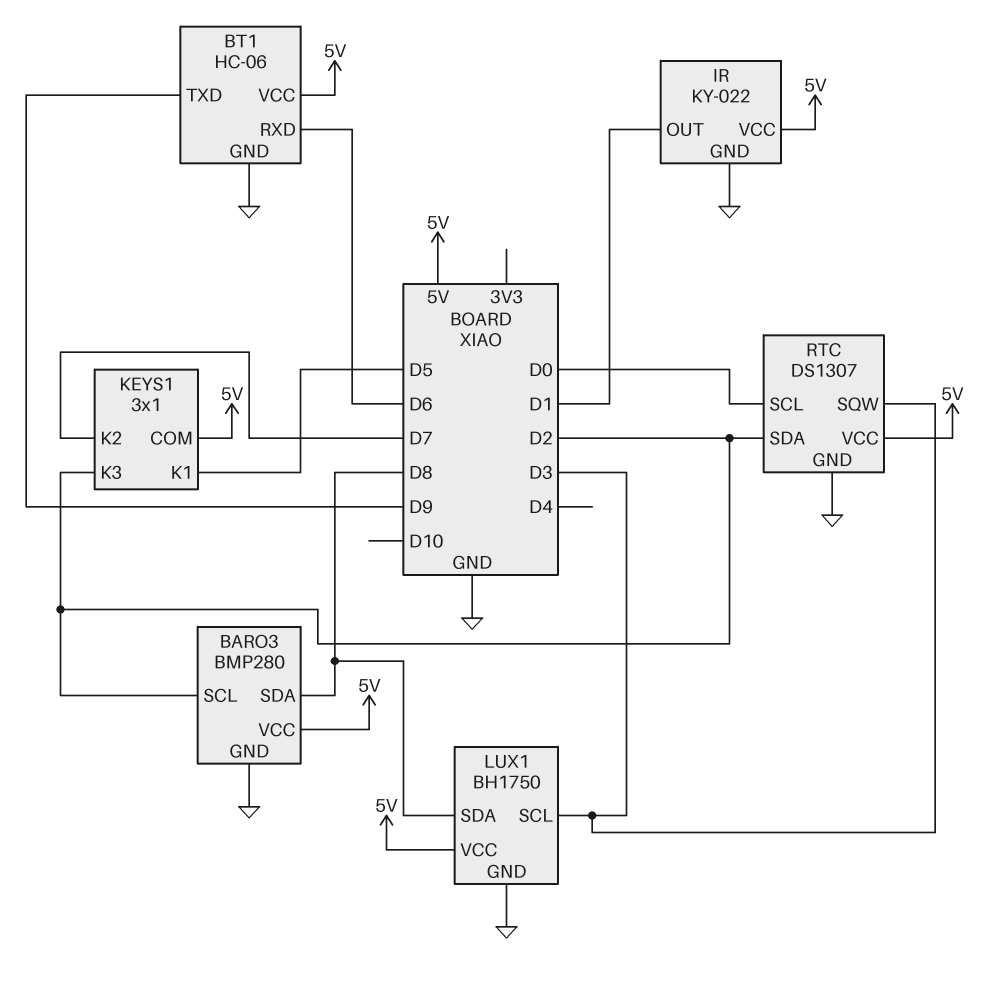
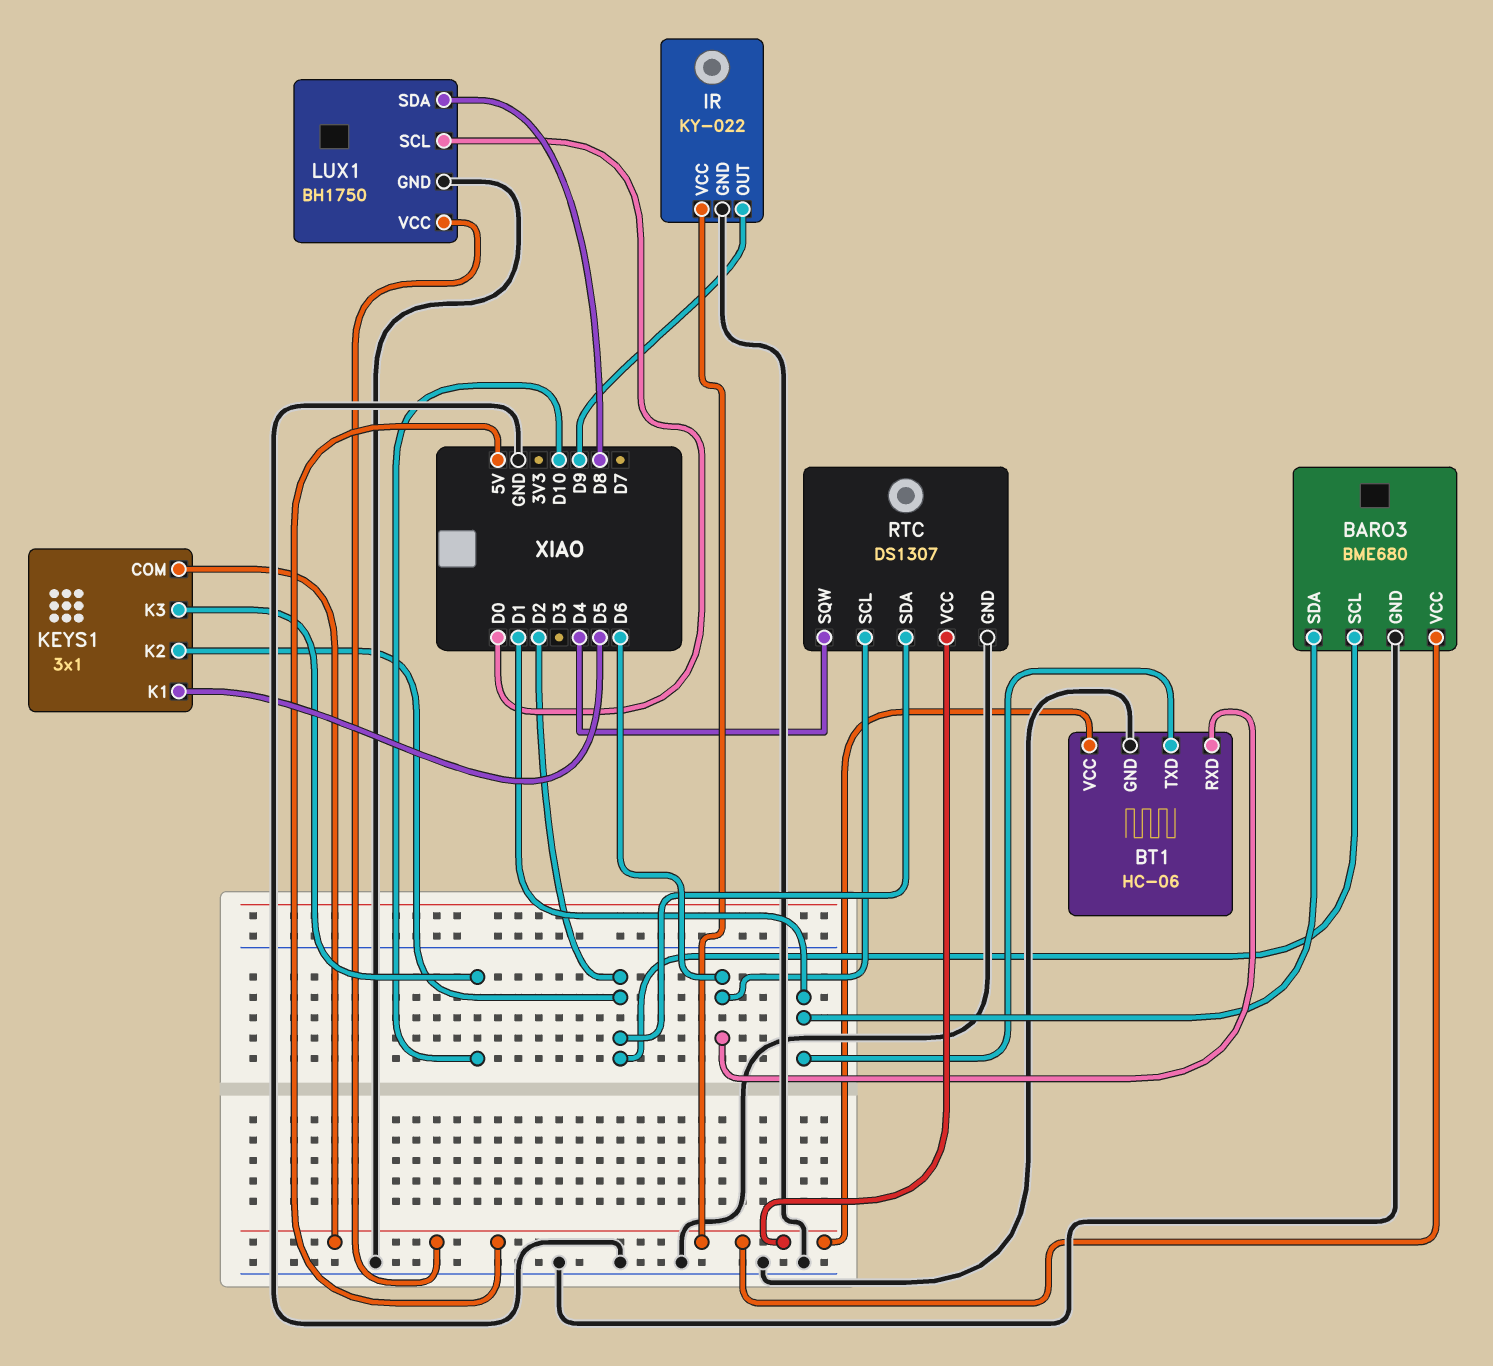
BARO3: BMP280 -> BME680
BARO3 pin SDA: D8 -> D1
BT1 pin TXD: D9 -> D1
IR pin OUT: D1 -> D9
KEYS1 pin K2: D7 -> D2
KEYS1 pin K3: D2 -> D10
LUX1 pin SCL: D3 -> D0
RTC pin SCL: D0 -> D6
RTC pin SQW: D3 -> D4

